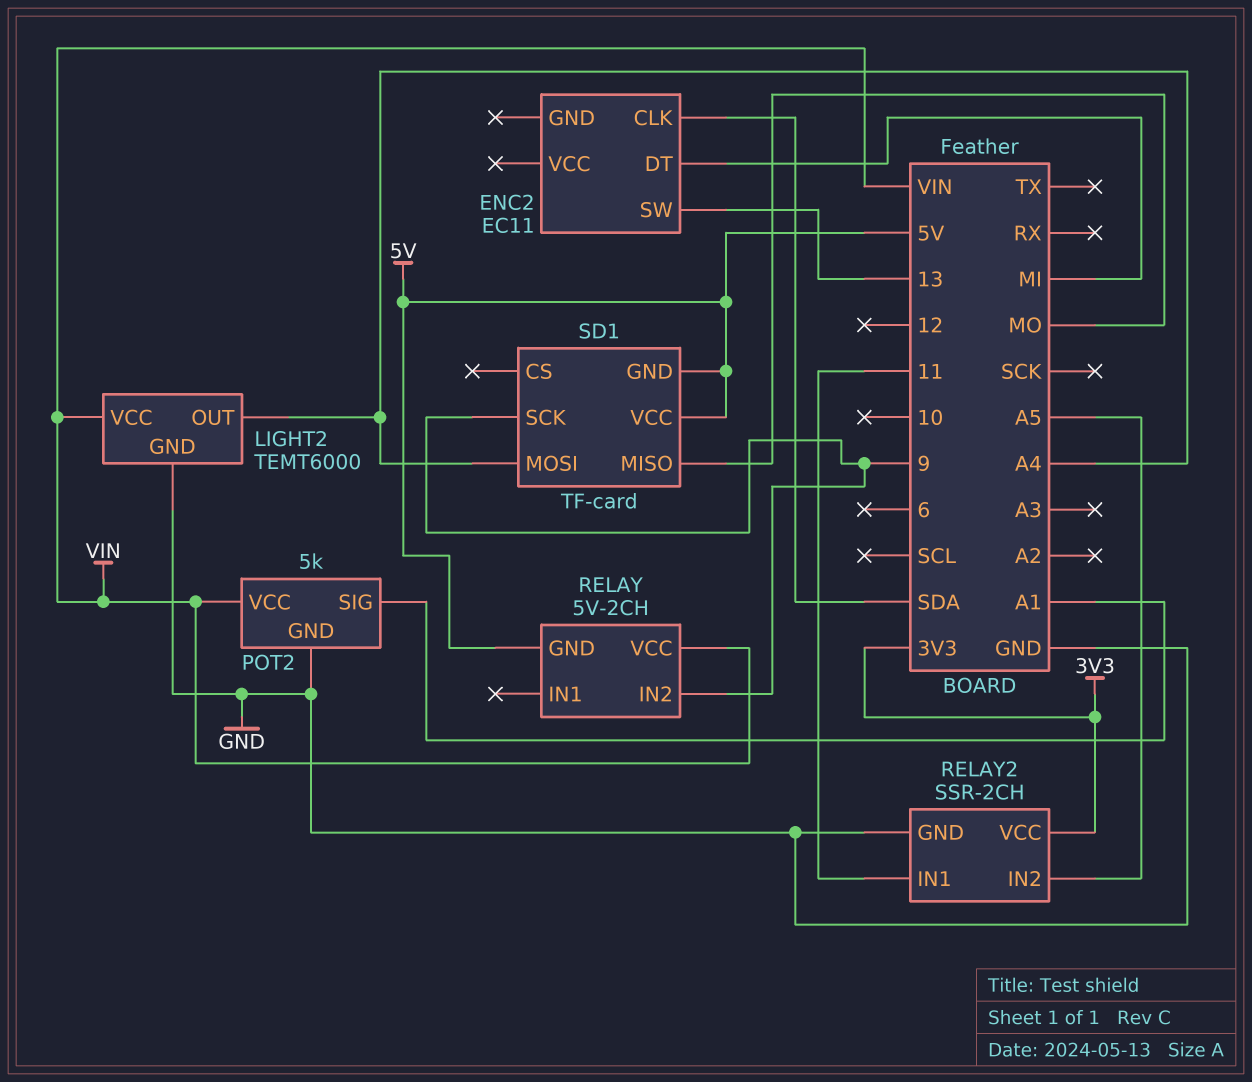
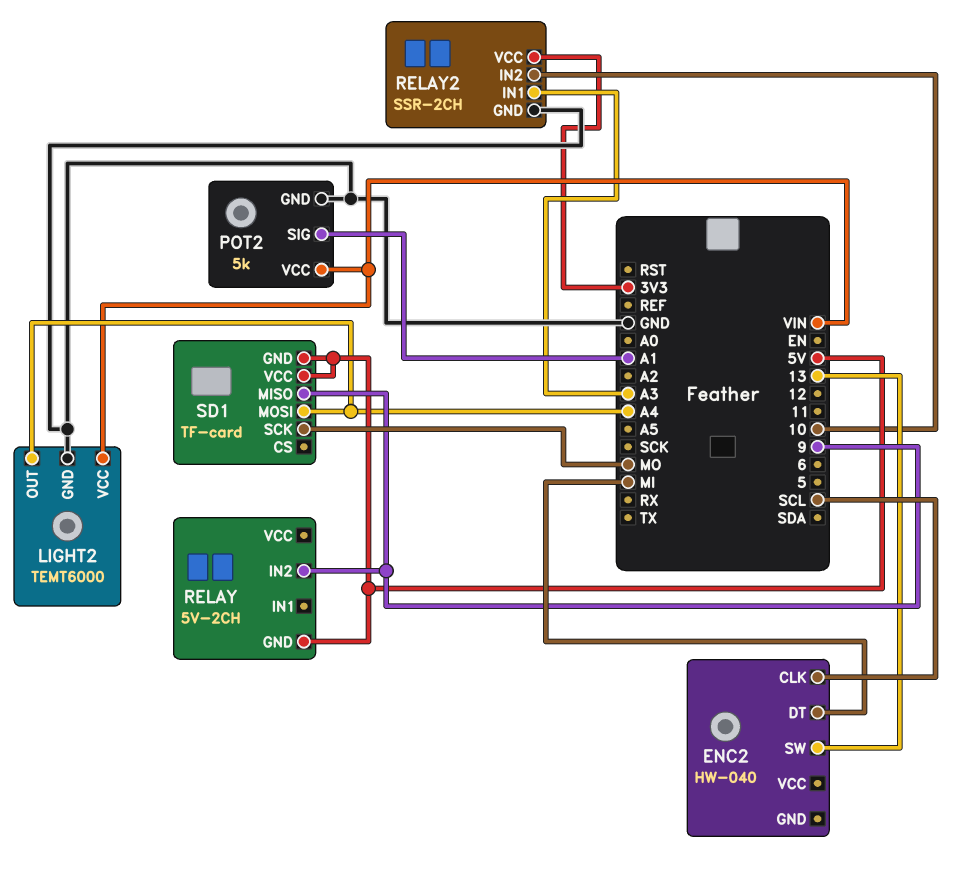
ENC2: EC11 -> HW-040
ENC2 pin CLK: SDA -> SCL
RELAY pin VCC: VIN -> none
RELAY2 pin IN1: 11 -> A3
RELAY2 pin IN2: A5 -> 10
SD1 pin MISO: MO -> 9
SD1 pin SCK: 9 -> MO

